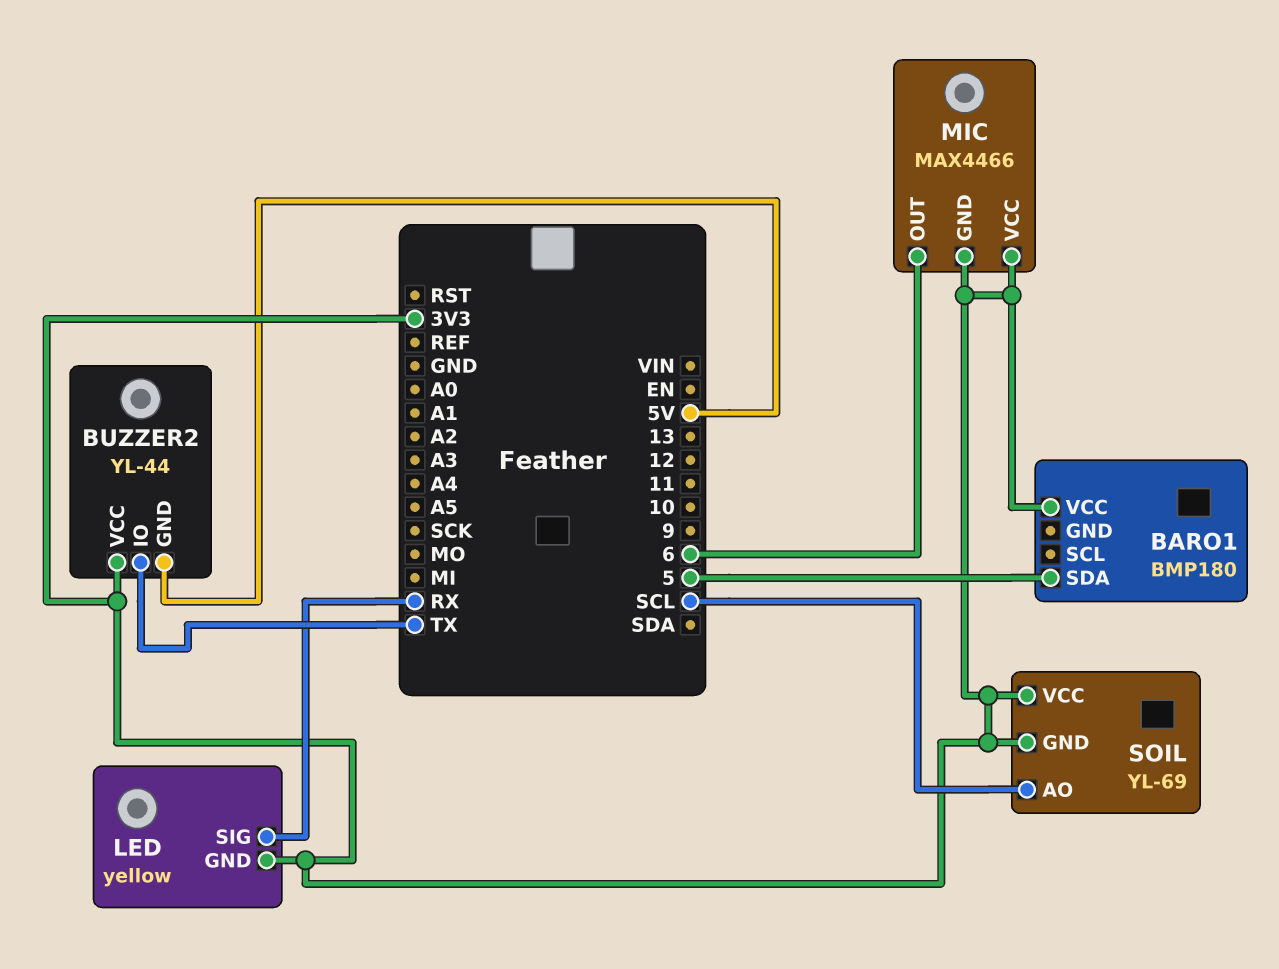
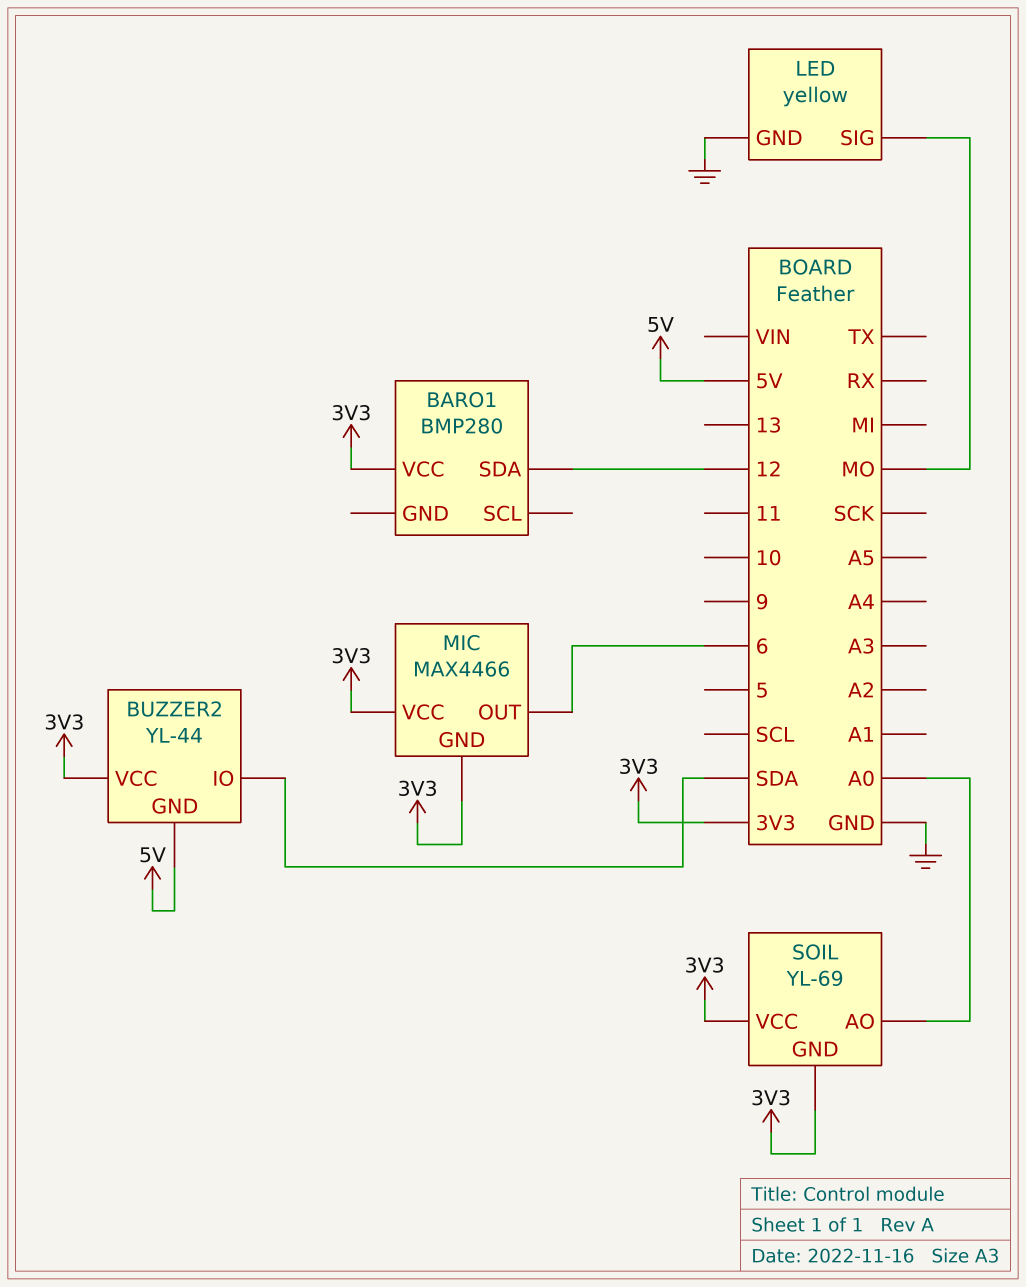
BARO1: BMP180 -> BMP280
BARO1 pin SDA: 5 -> 12
BUZZER2 pin IO: TX -> SDA
LED pin GND: 3V3 -> GND
LED pin SIG: RX -> MO
SOIL pin AO: SCL -> A0

